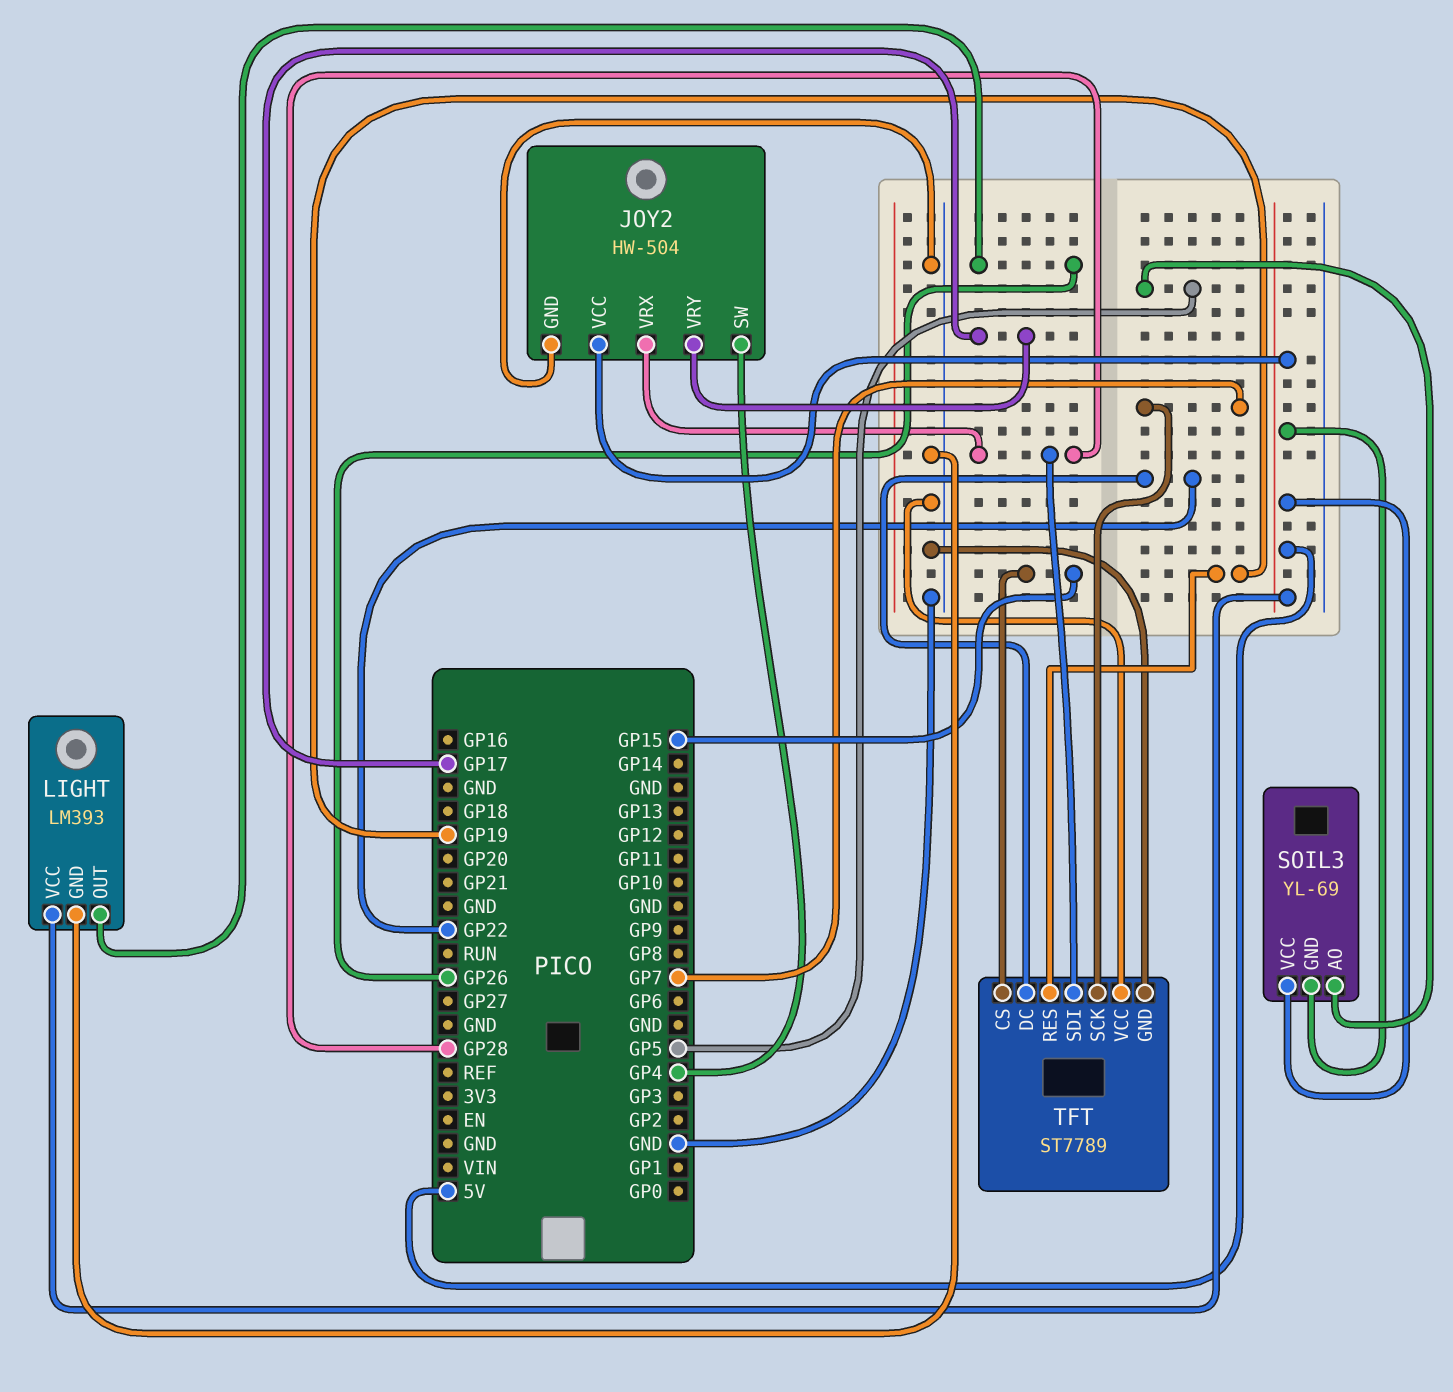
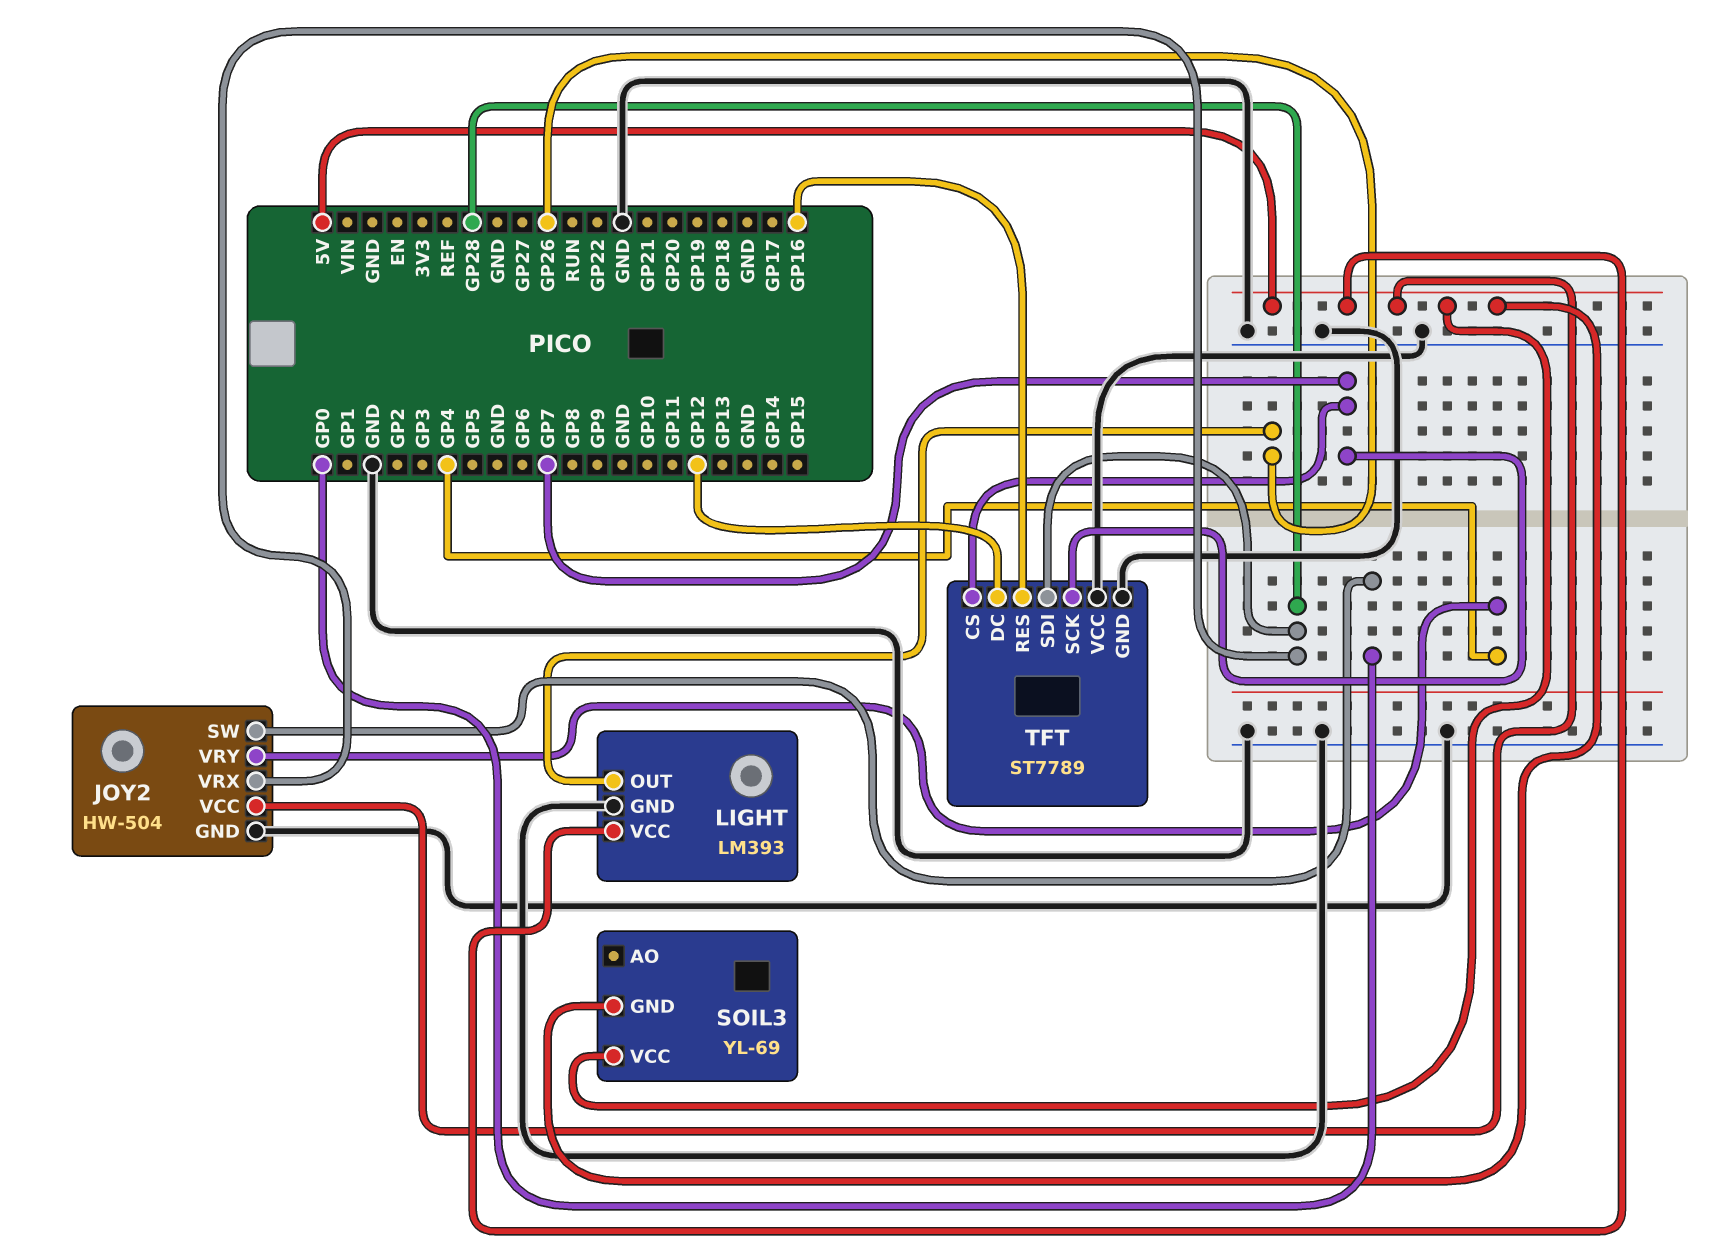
JOY2 pin SW: GP4 -> GP0
JOY2 pin VRY: GP17 -> GP4
SOIL3 pin AO: GP5 -> none
TFT pin CS: GP15 -> GP7
TFT pin DC: GP22 -> GP12
TFT pin RES: GP19 -> GP16

